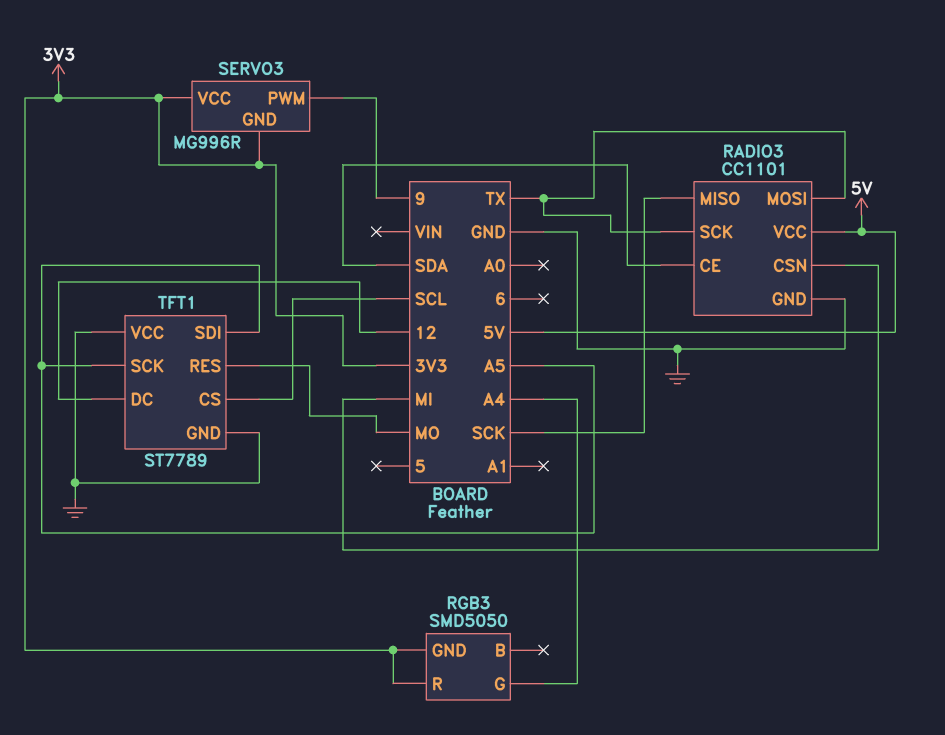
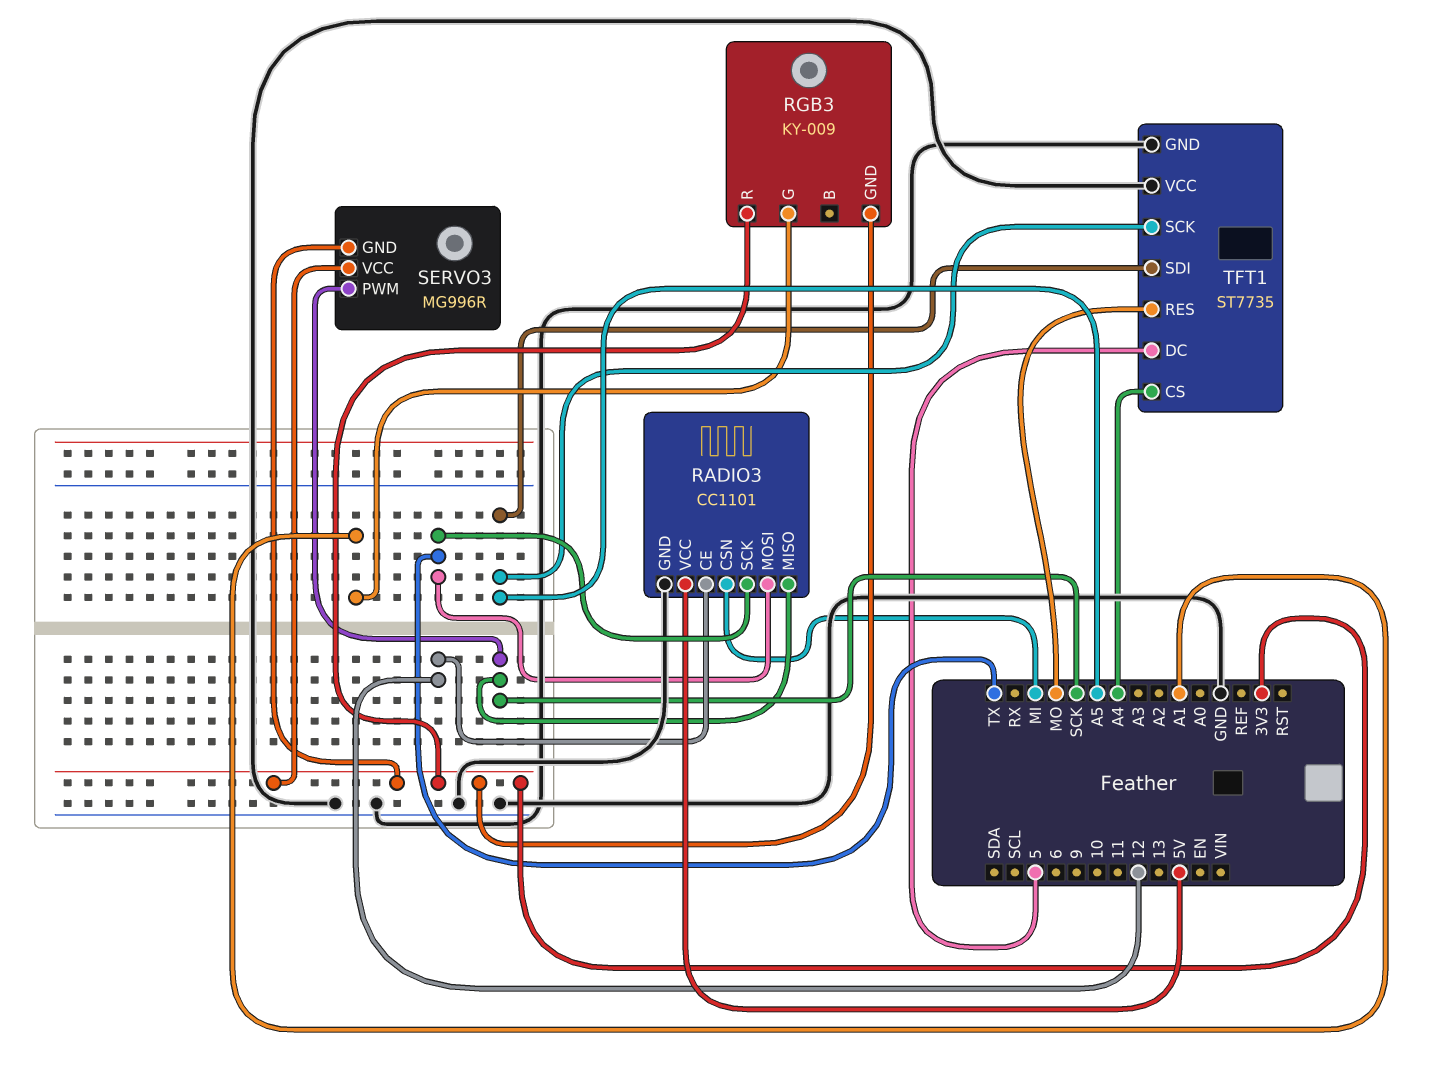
RADIO3 pin CE: SDA -> 12
RGB3: SMD5050 -> KY-009
RGB3 pin G: A4 -> A1
SERVO3 pin PWM: 9 -> SCK
TFT1: ST7789 -> ST7735
TFT1 pin CS: SCL -> A4
TFT1 pin DC: 12 -> 5

